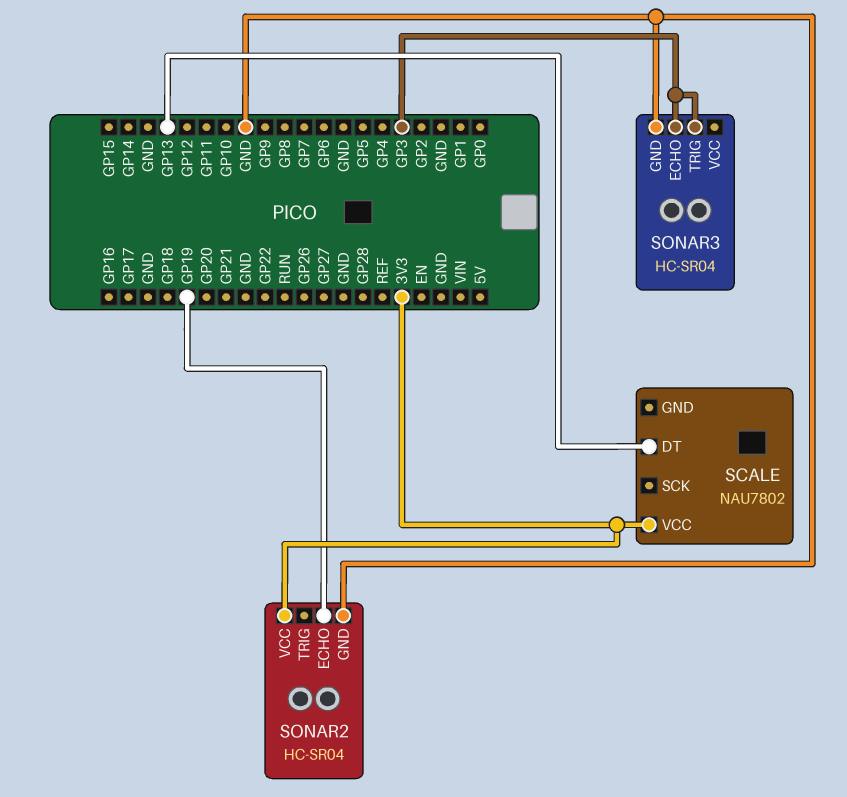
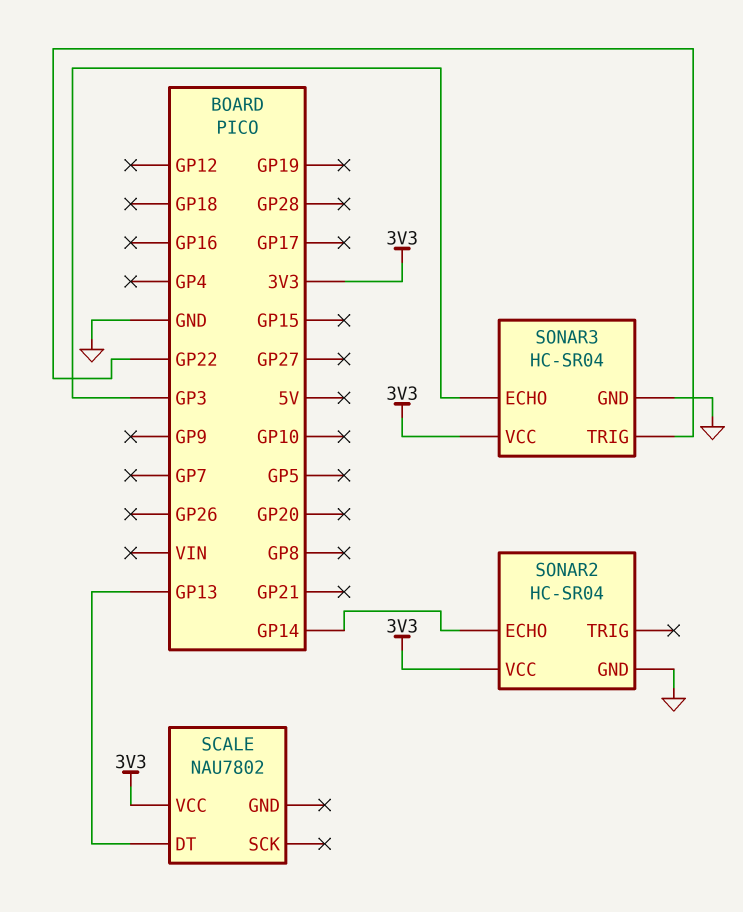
SONAR2 pin ECHO: GP19 -> GP14
SONAR3 pin TRIG: GP3 -> GP22
SONAR3 pin VCC: none -> 3V3

